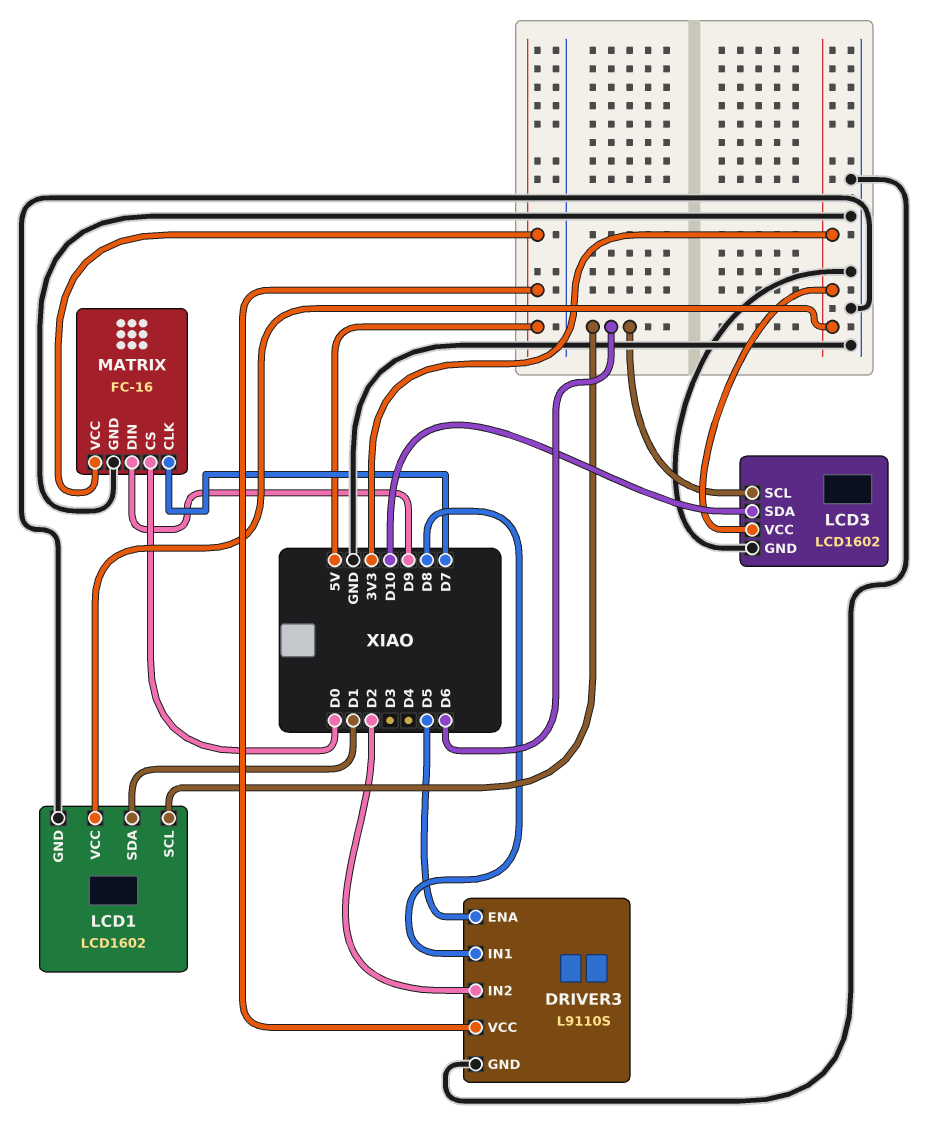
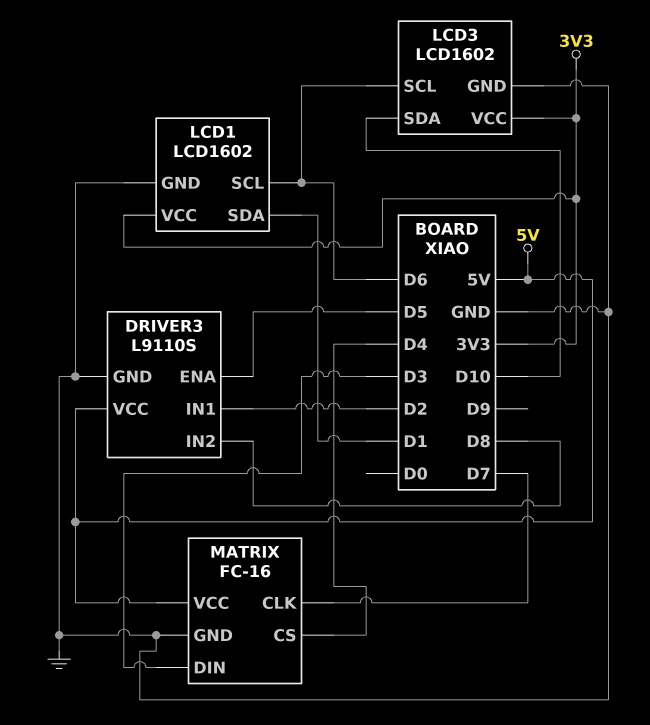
DRIVER3 pin IN1: D8 -> D2
DRIVER3 pin IN2: D2 -> D8
MATRIX pin CS: D0 -> D4
MATRIX pin DIN: D9 -> D3

